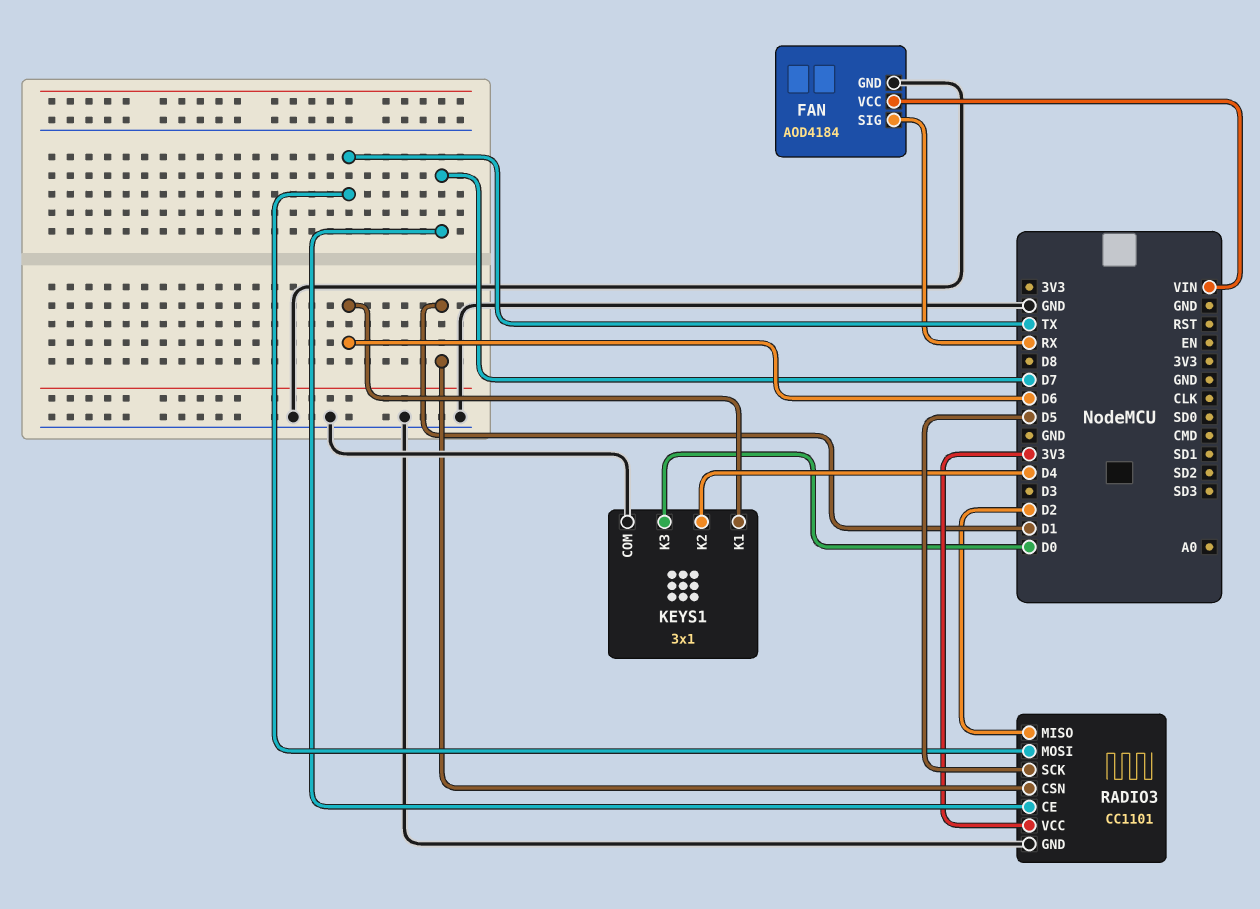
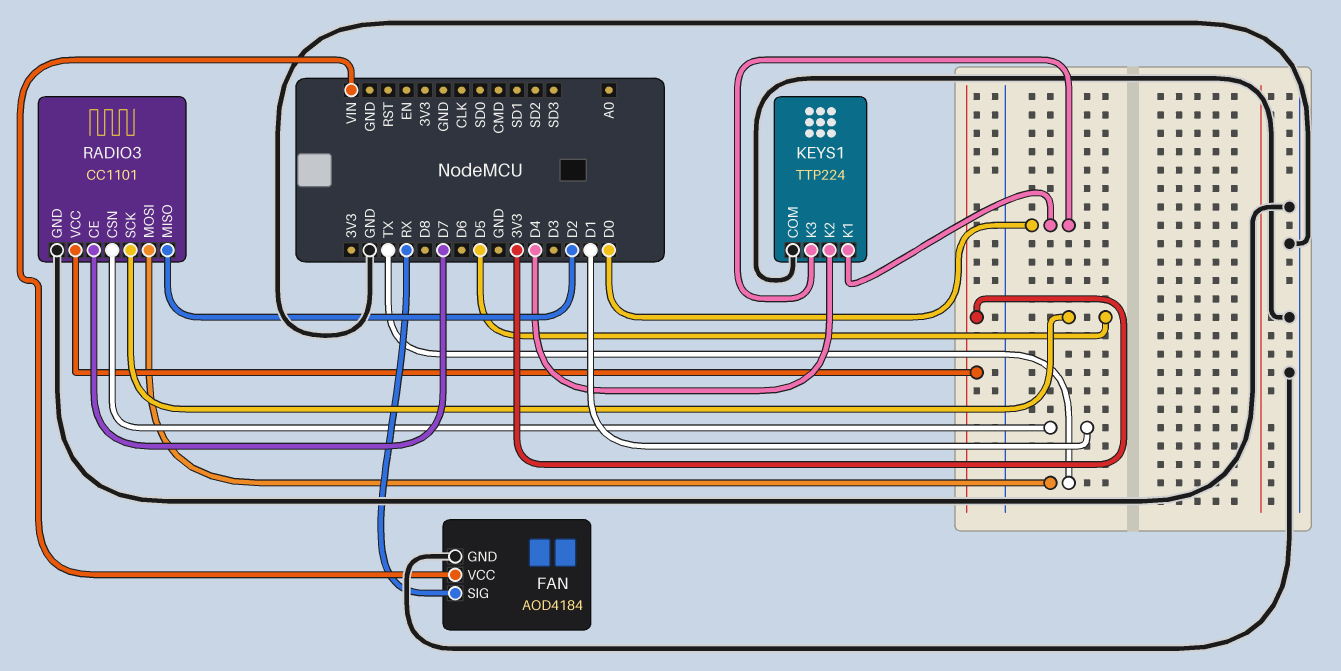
KEYS1: 3x1 -> TTP224
KEYS1 pin K1: D6 -> D0

